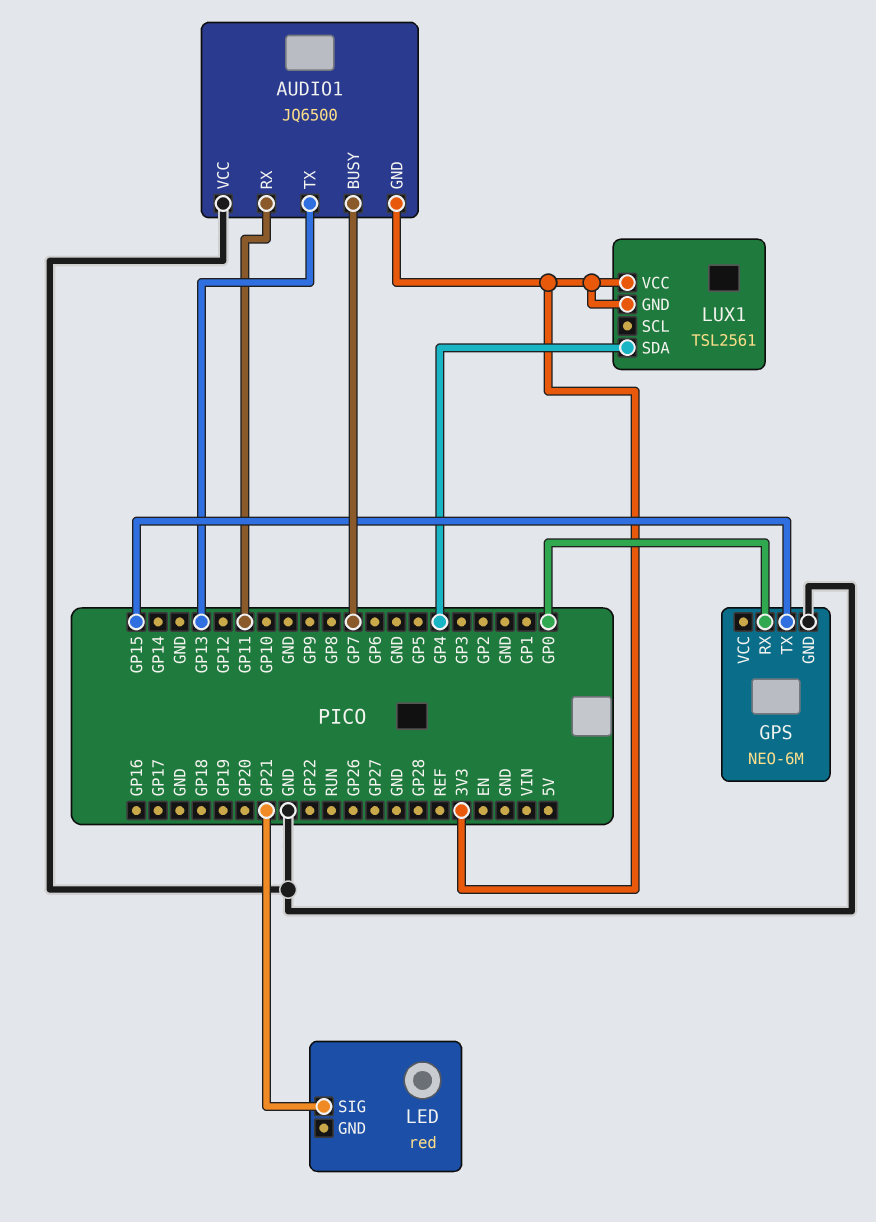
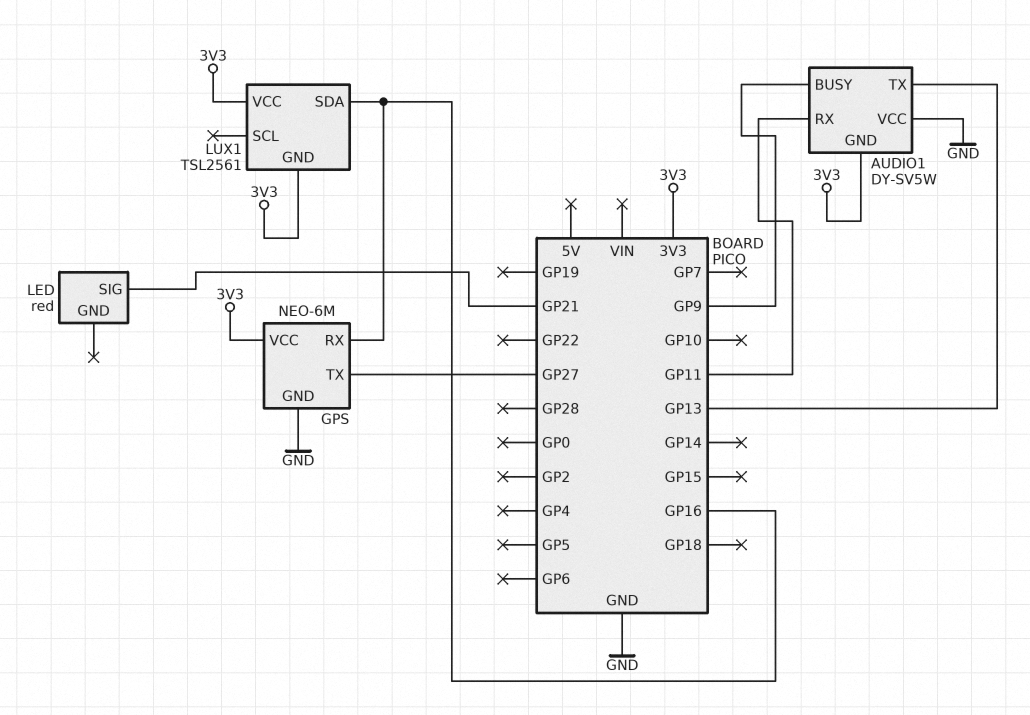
AUDIO1: JQ6500 -> DY-SV5W
AUDIO1 pin BUSY: GP7 -> GP9
GPS pin RX: GP0 -> GP16
GPS pin TX: GP15 -> GP27
GPS pin VCC: none -> 3V3
LUX1 pin SDA: GP4 -> GP16

